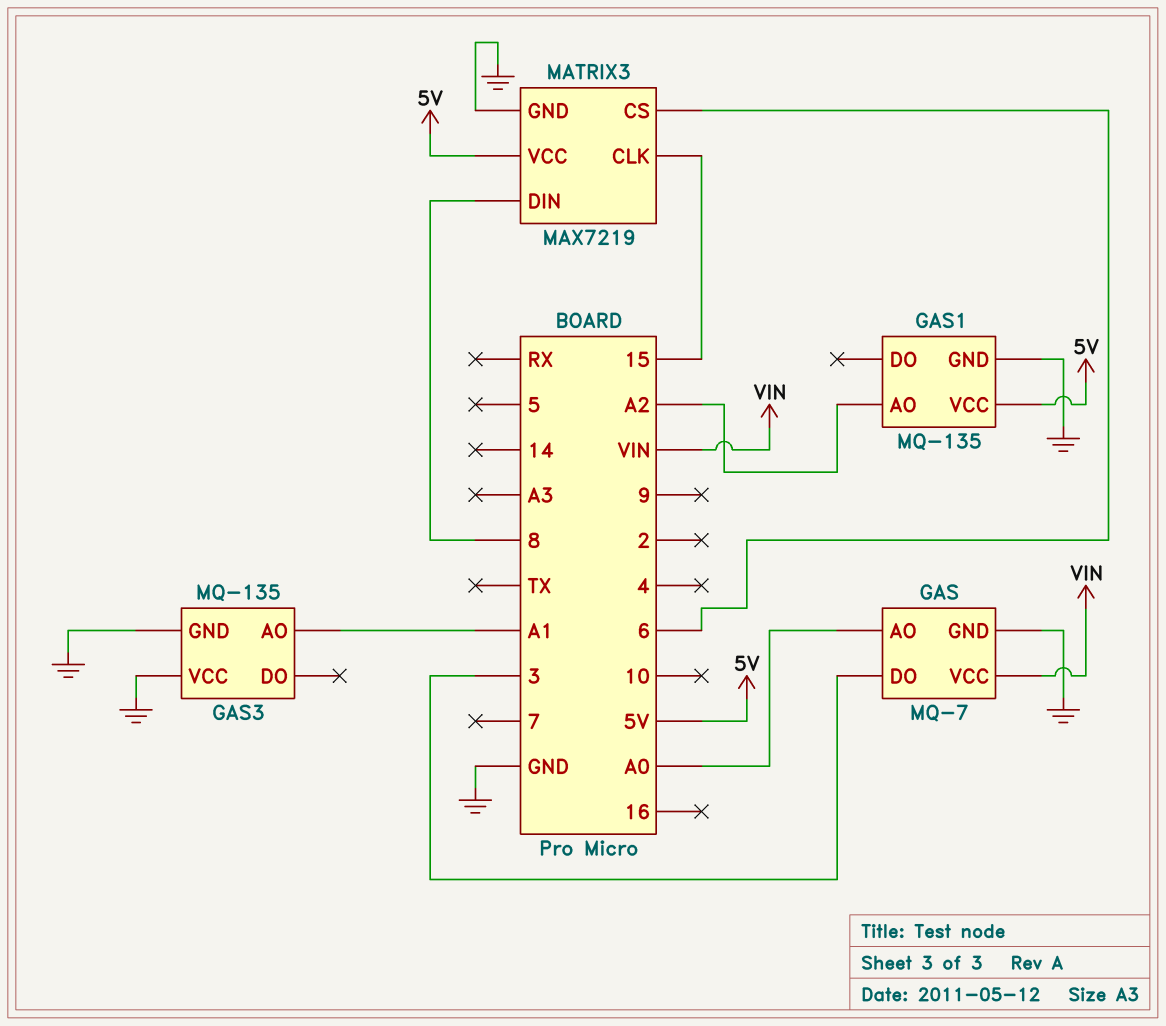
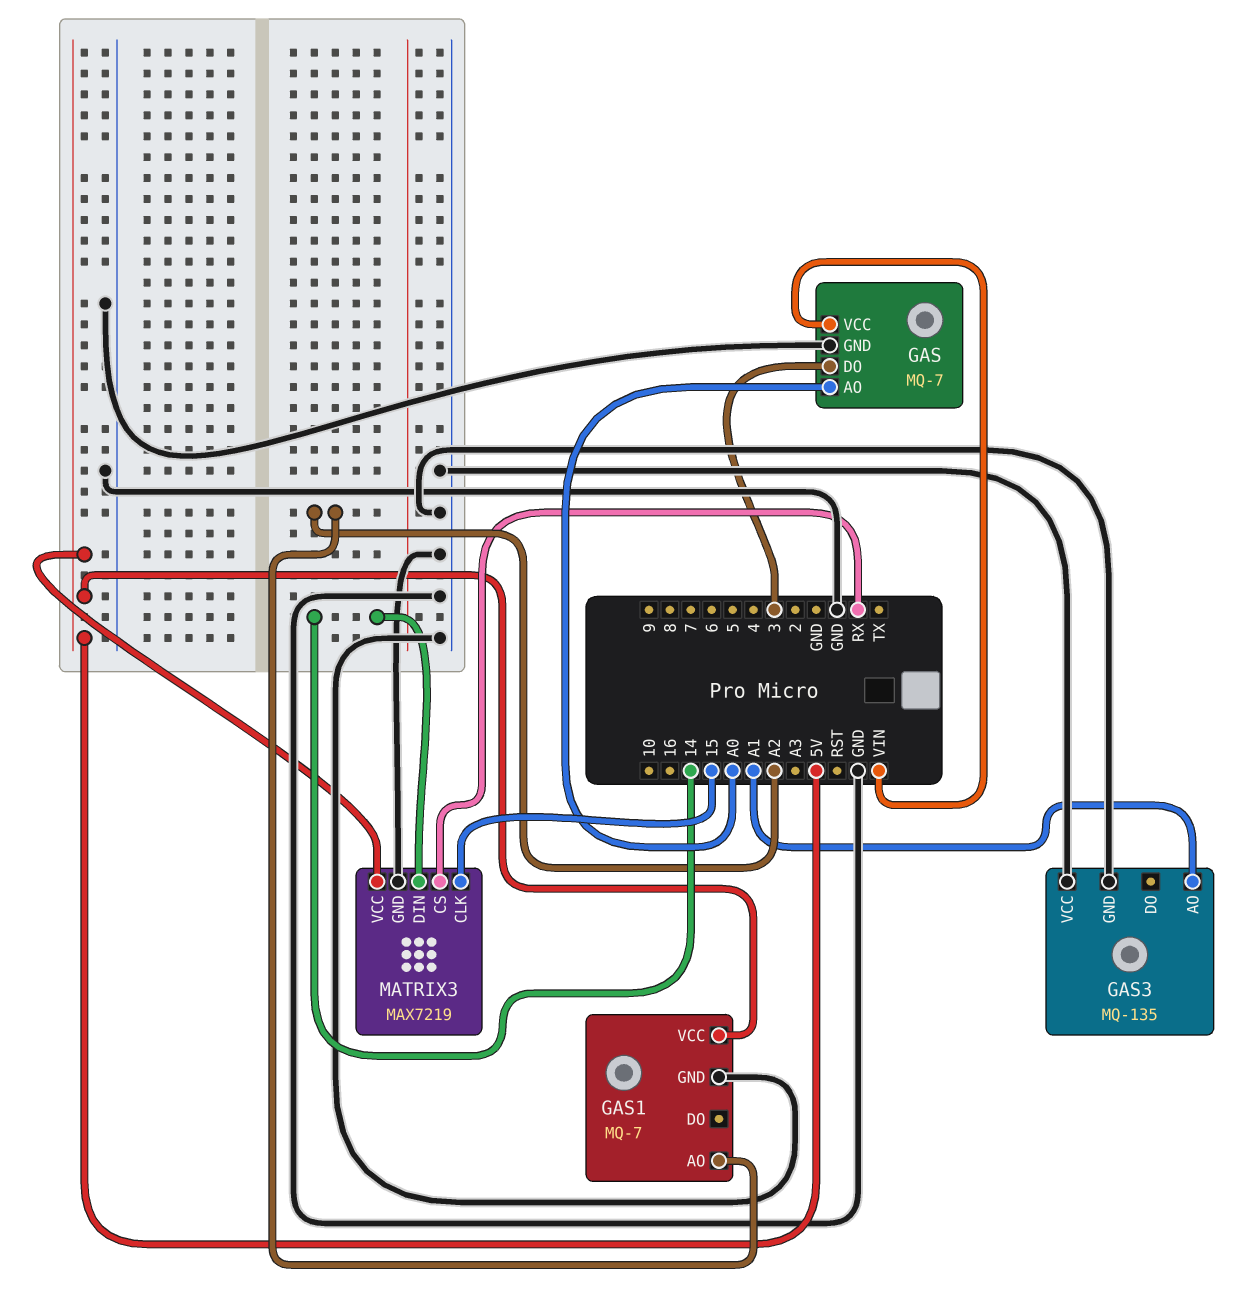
GAS1: MQ-135 -> MQ-7
MATRIX3 pin CS: 6 -> RX
MATRIX3 pin DIN: 8 -> 14

